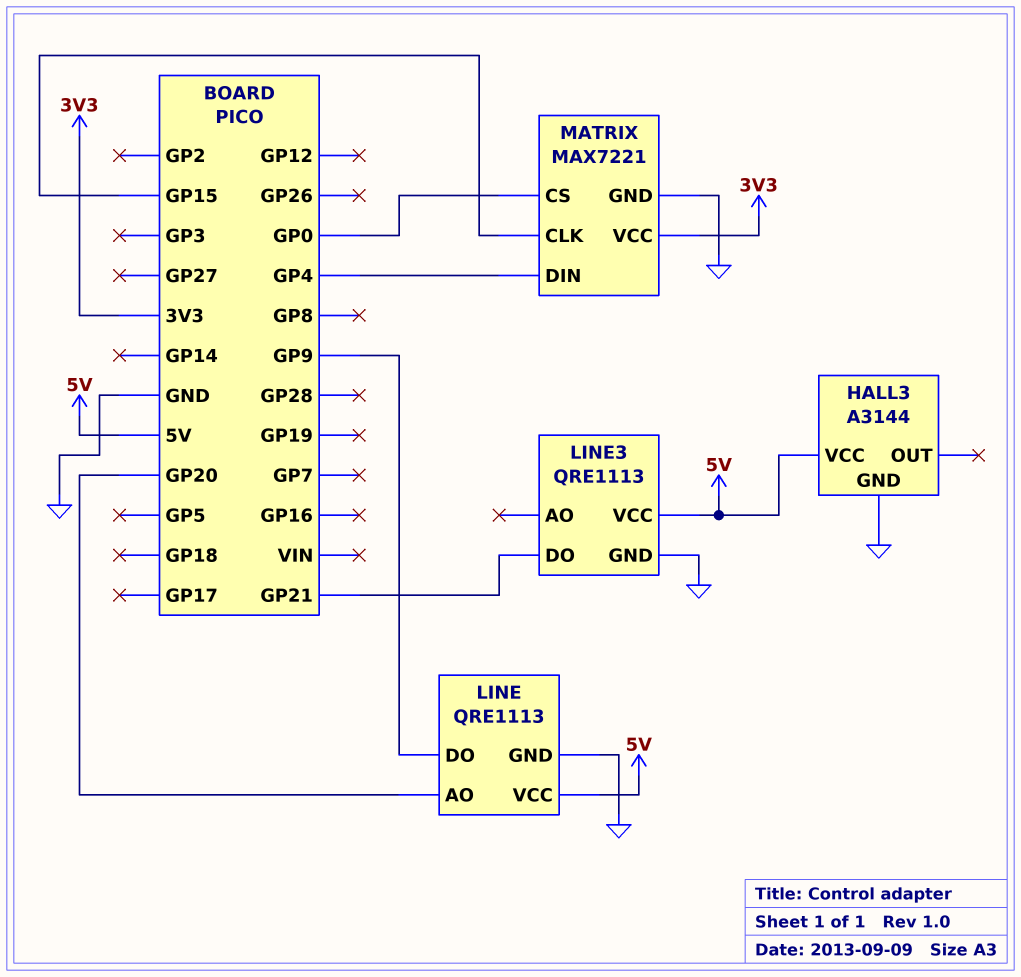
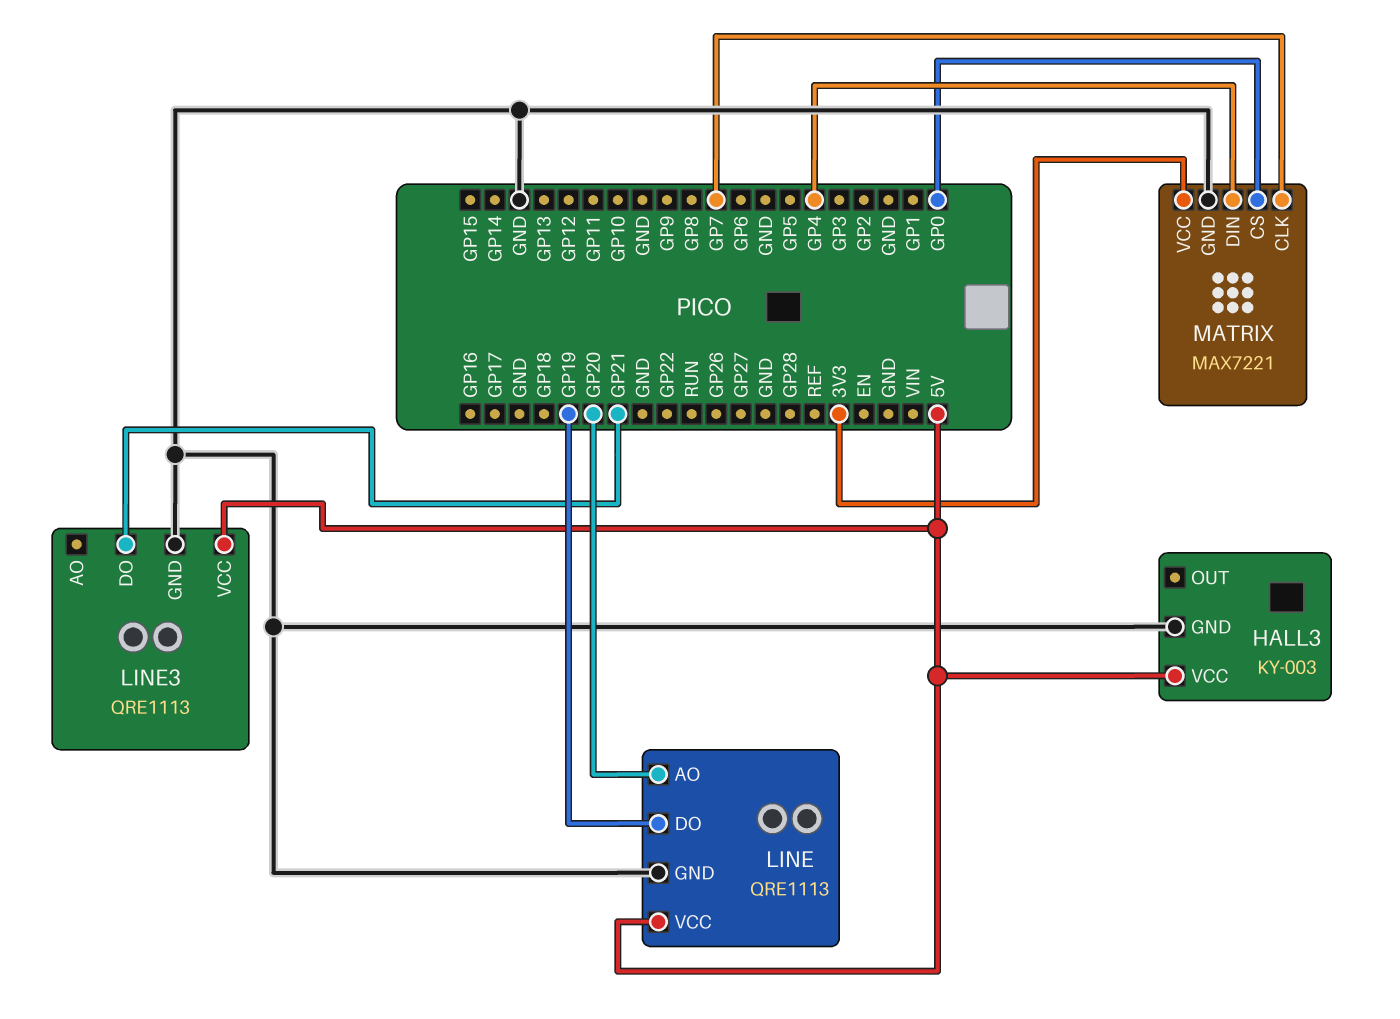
HALL3: A3144 -> KY-003
LINE pin DO: GP9 -> GP19
MATRIX pin CLK: GP15 -> GP7

